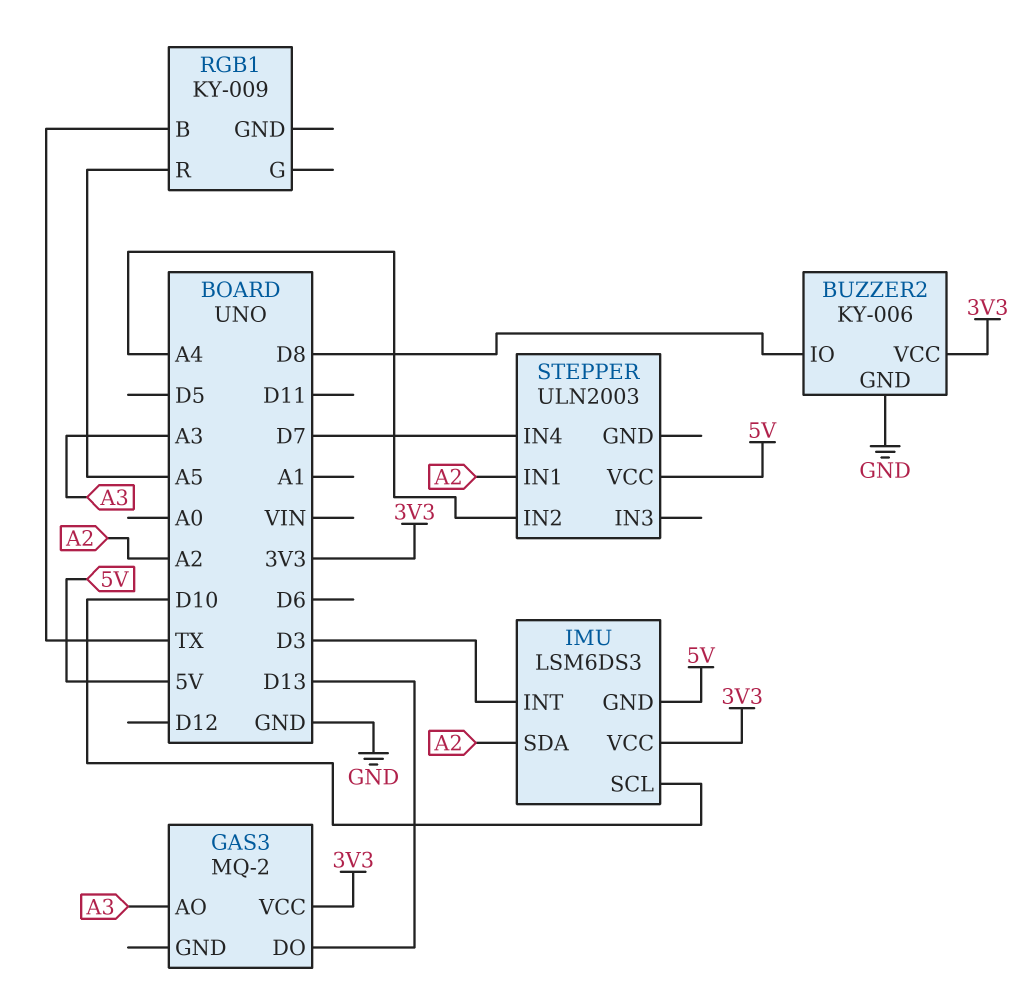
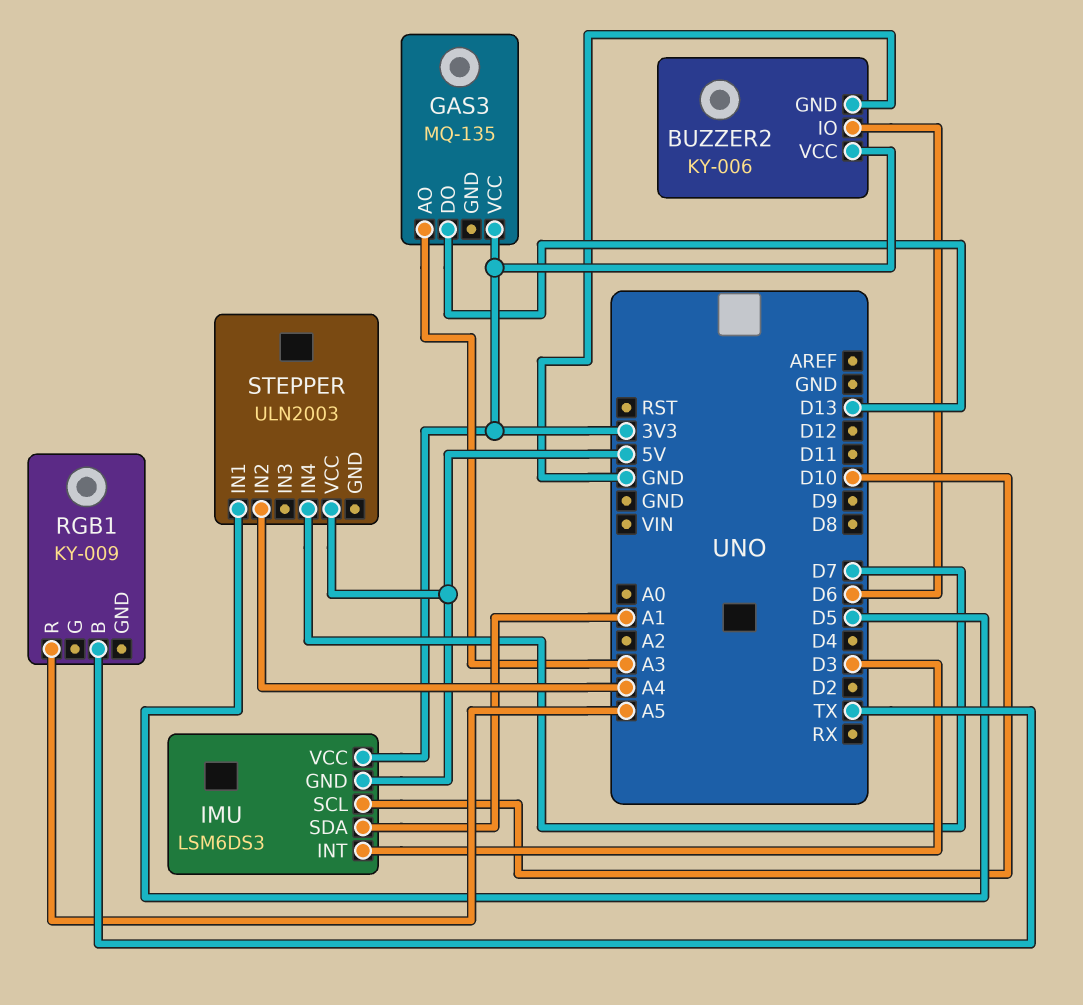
BUZZER2 pin IO: D8 -> D6
GAS3: MQ-2 -> MQ-135
IMU pin SDA: A2 -> A1
STEPPER pin IN1: A2 -> D5

